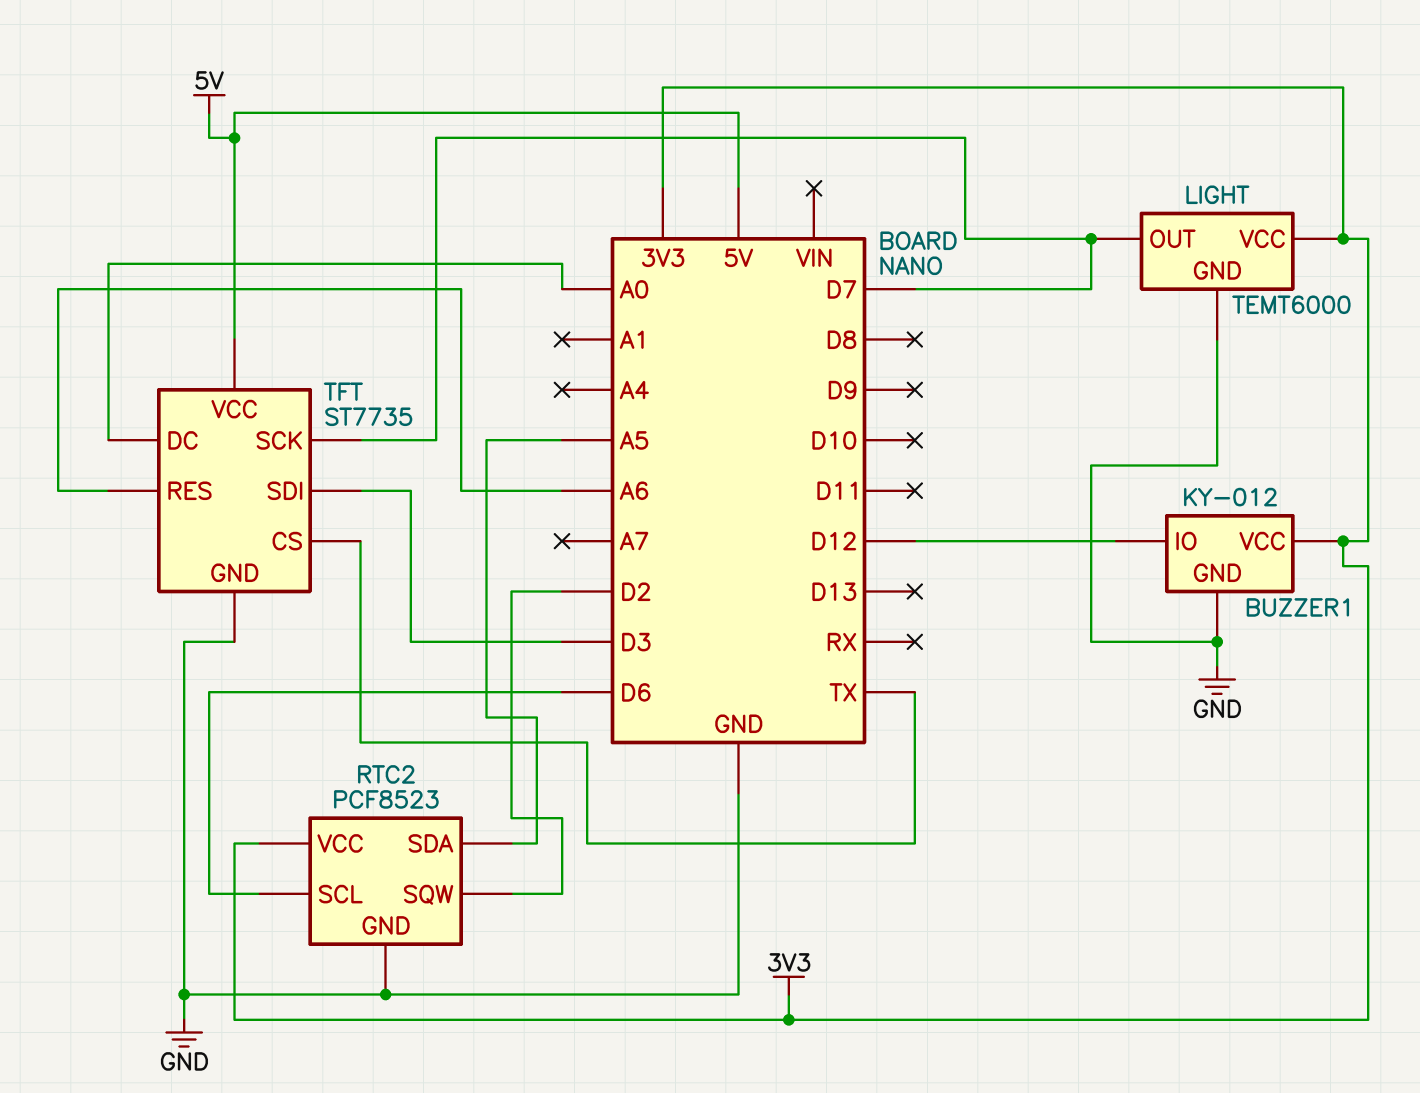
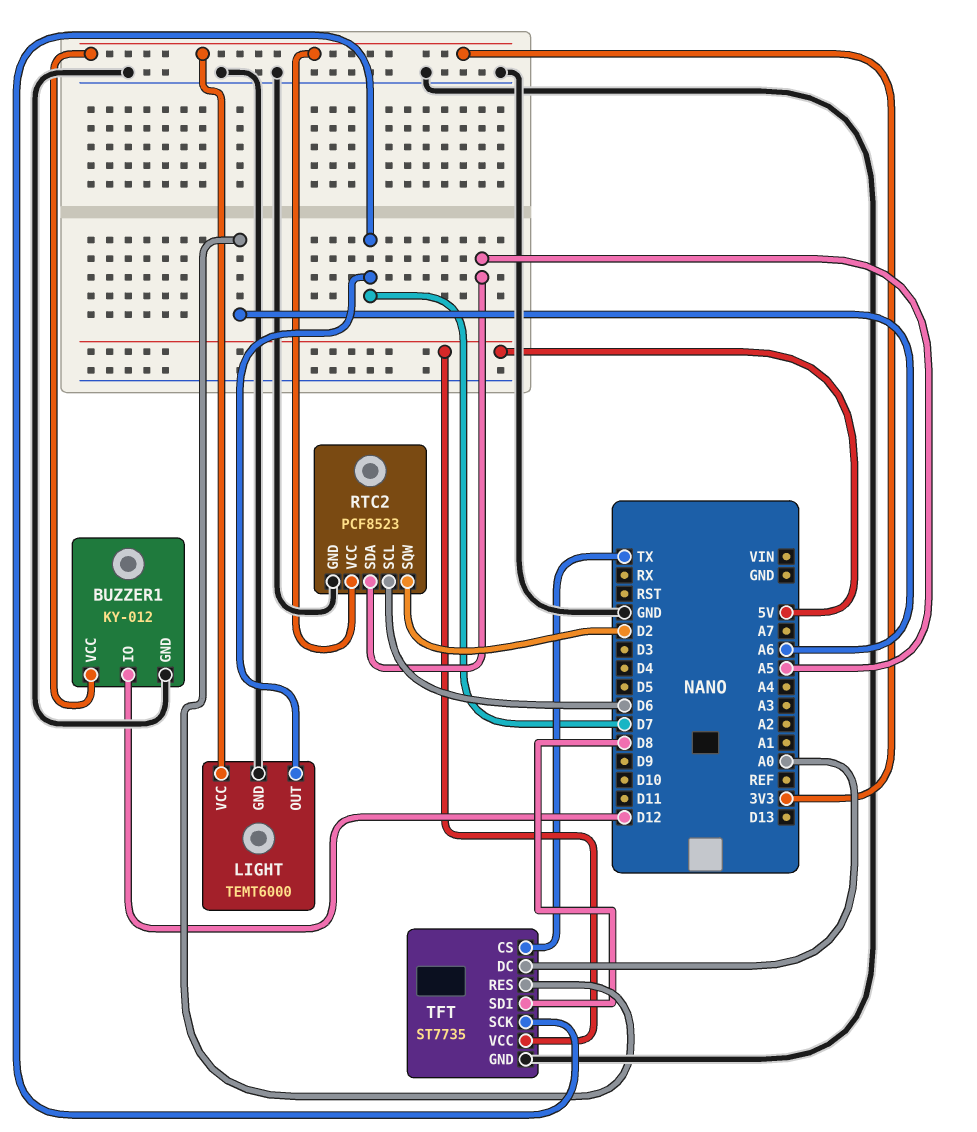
TFT pin SDI: D3 -> D8

